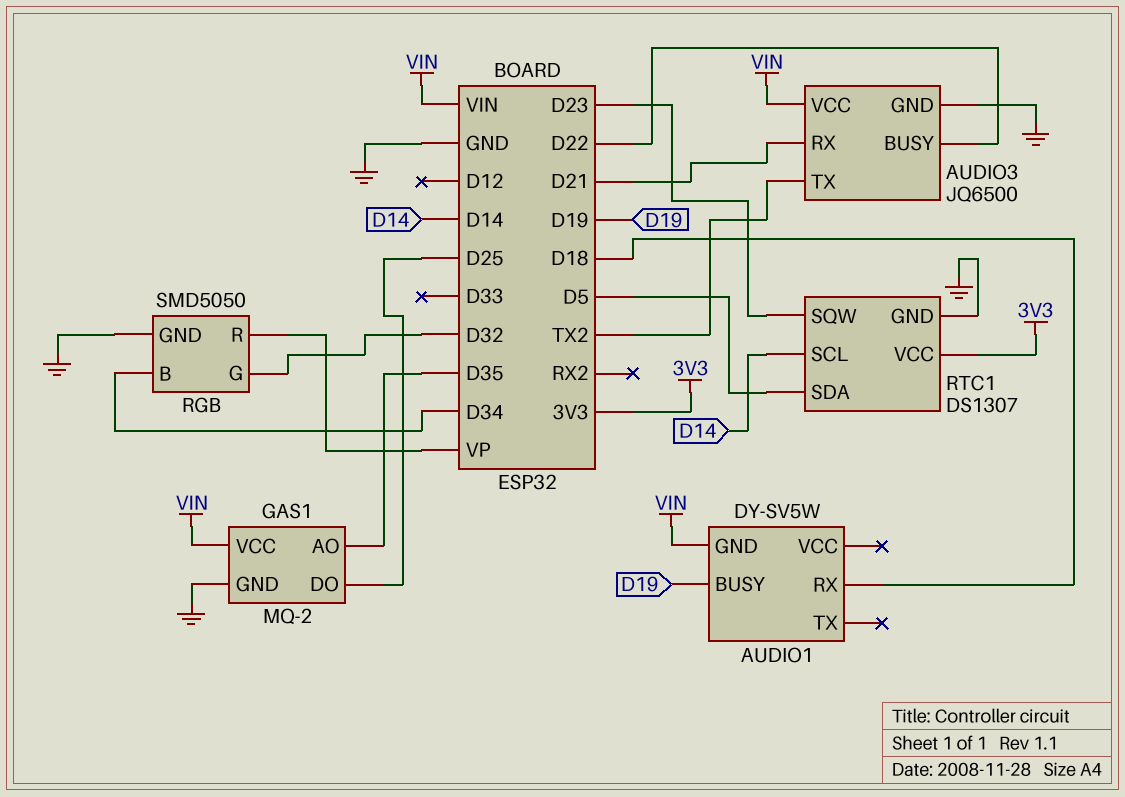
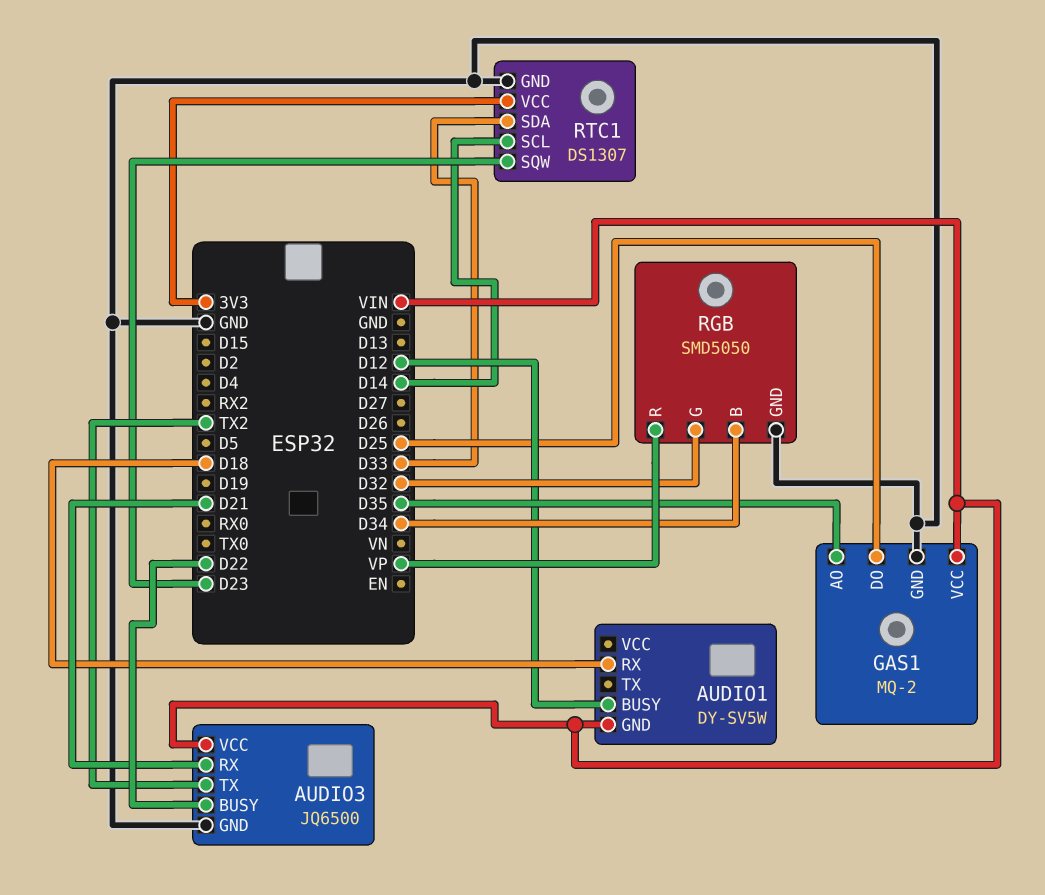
AUDIO1 pin BUSY: D19 -> D12
RTC1 pin SDA: D5 -> D33

